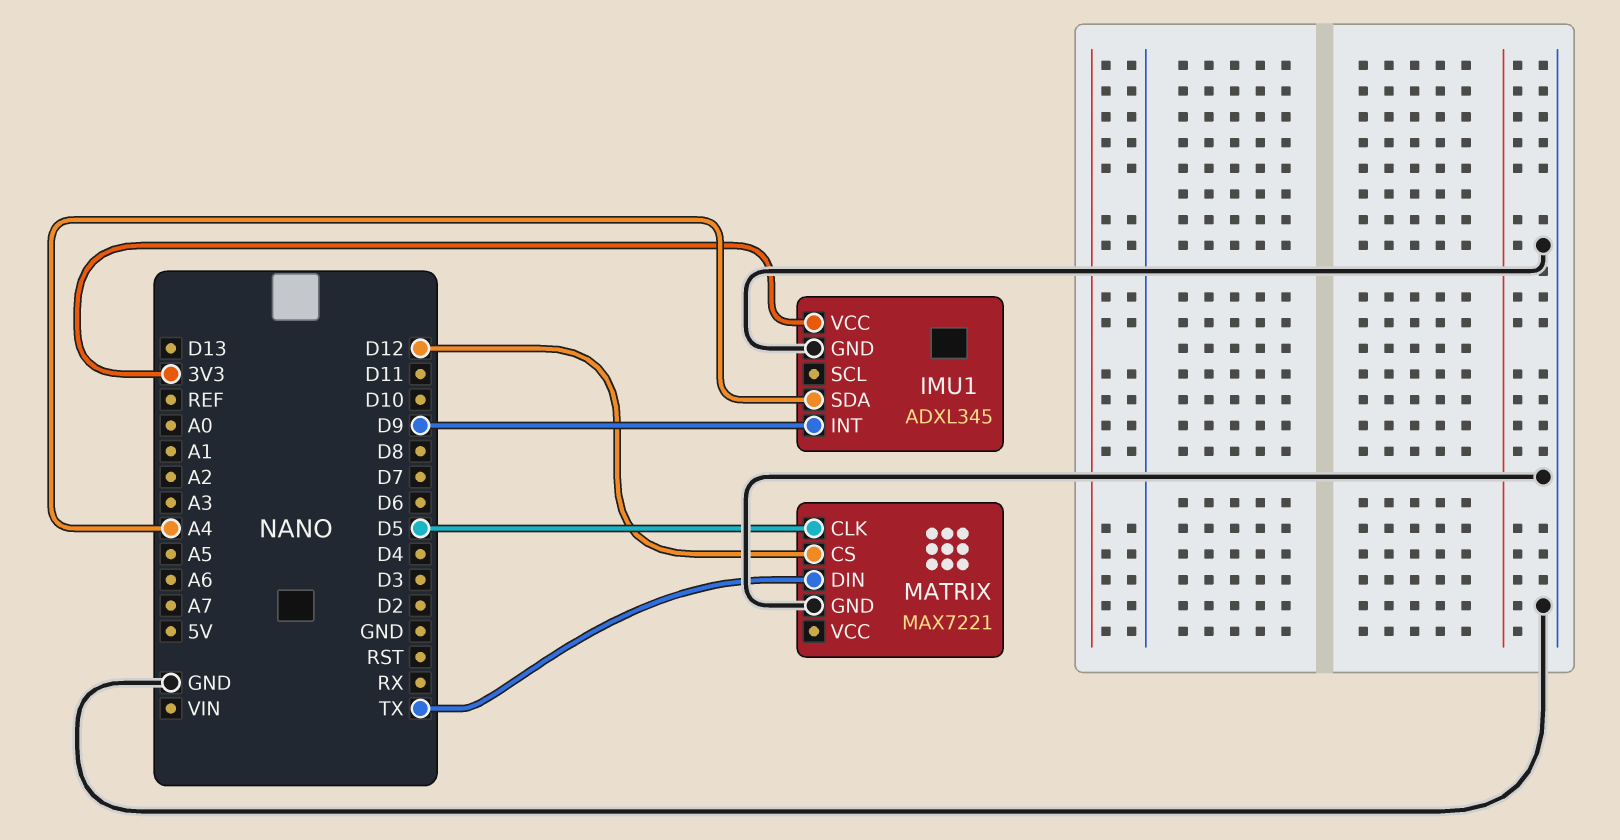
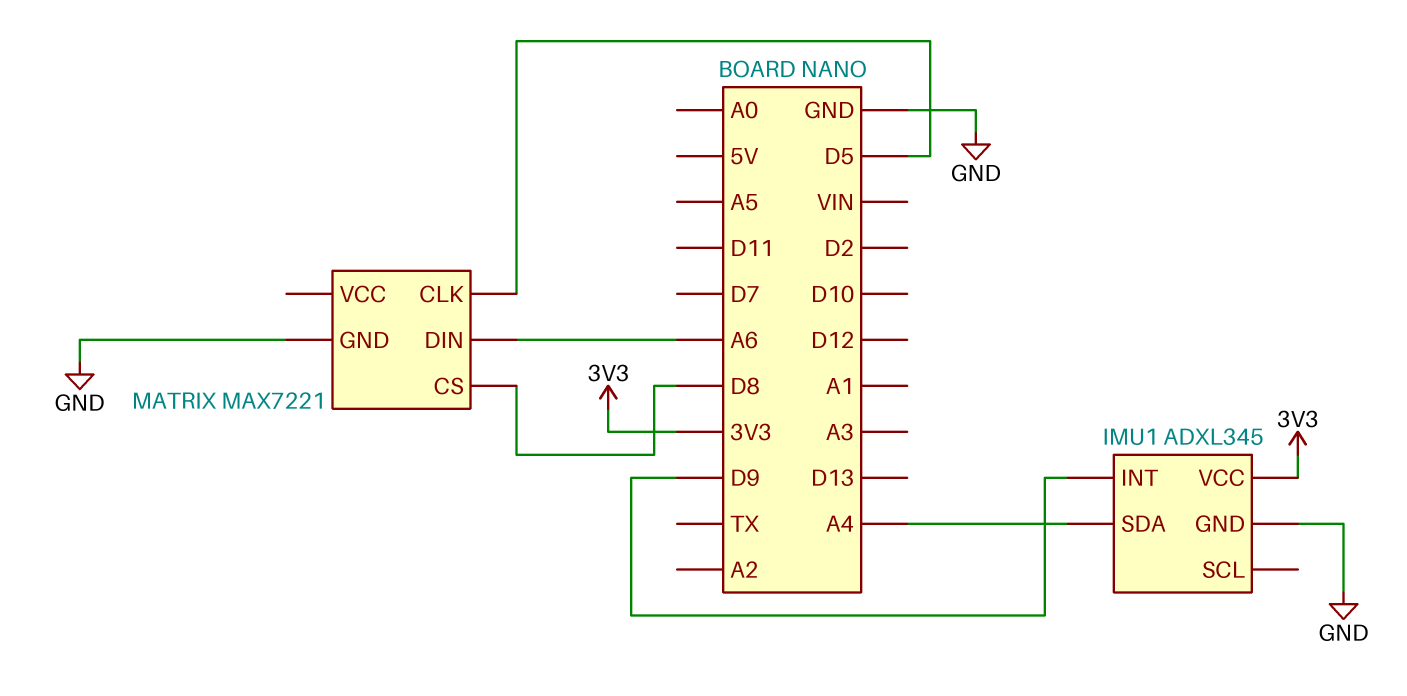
MATRIX pin CS: D12 -> D8
MATRIX pin DIN: TX -> A6

